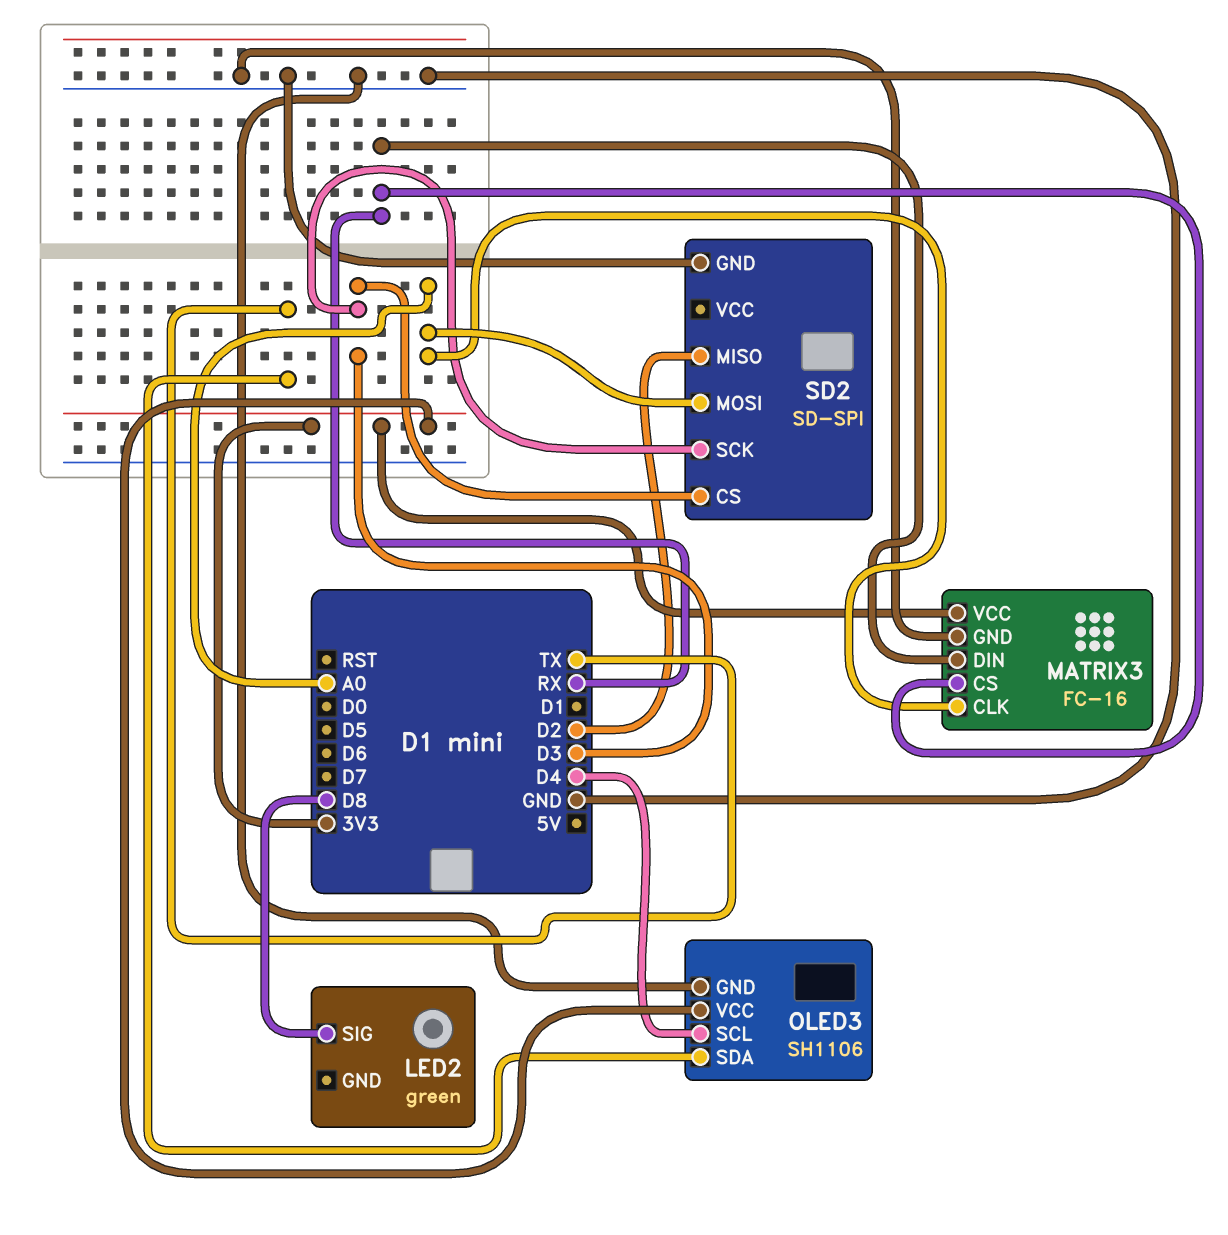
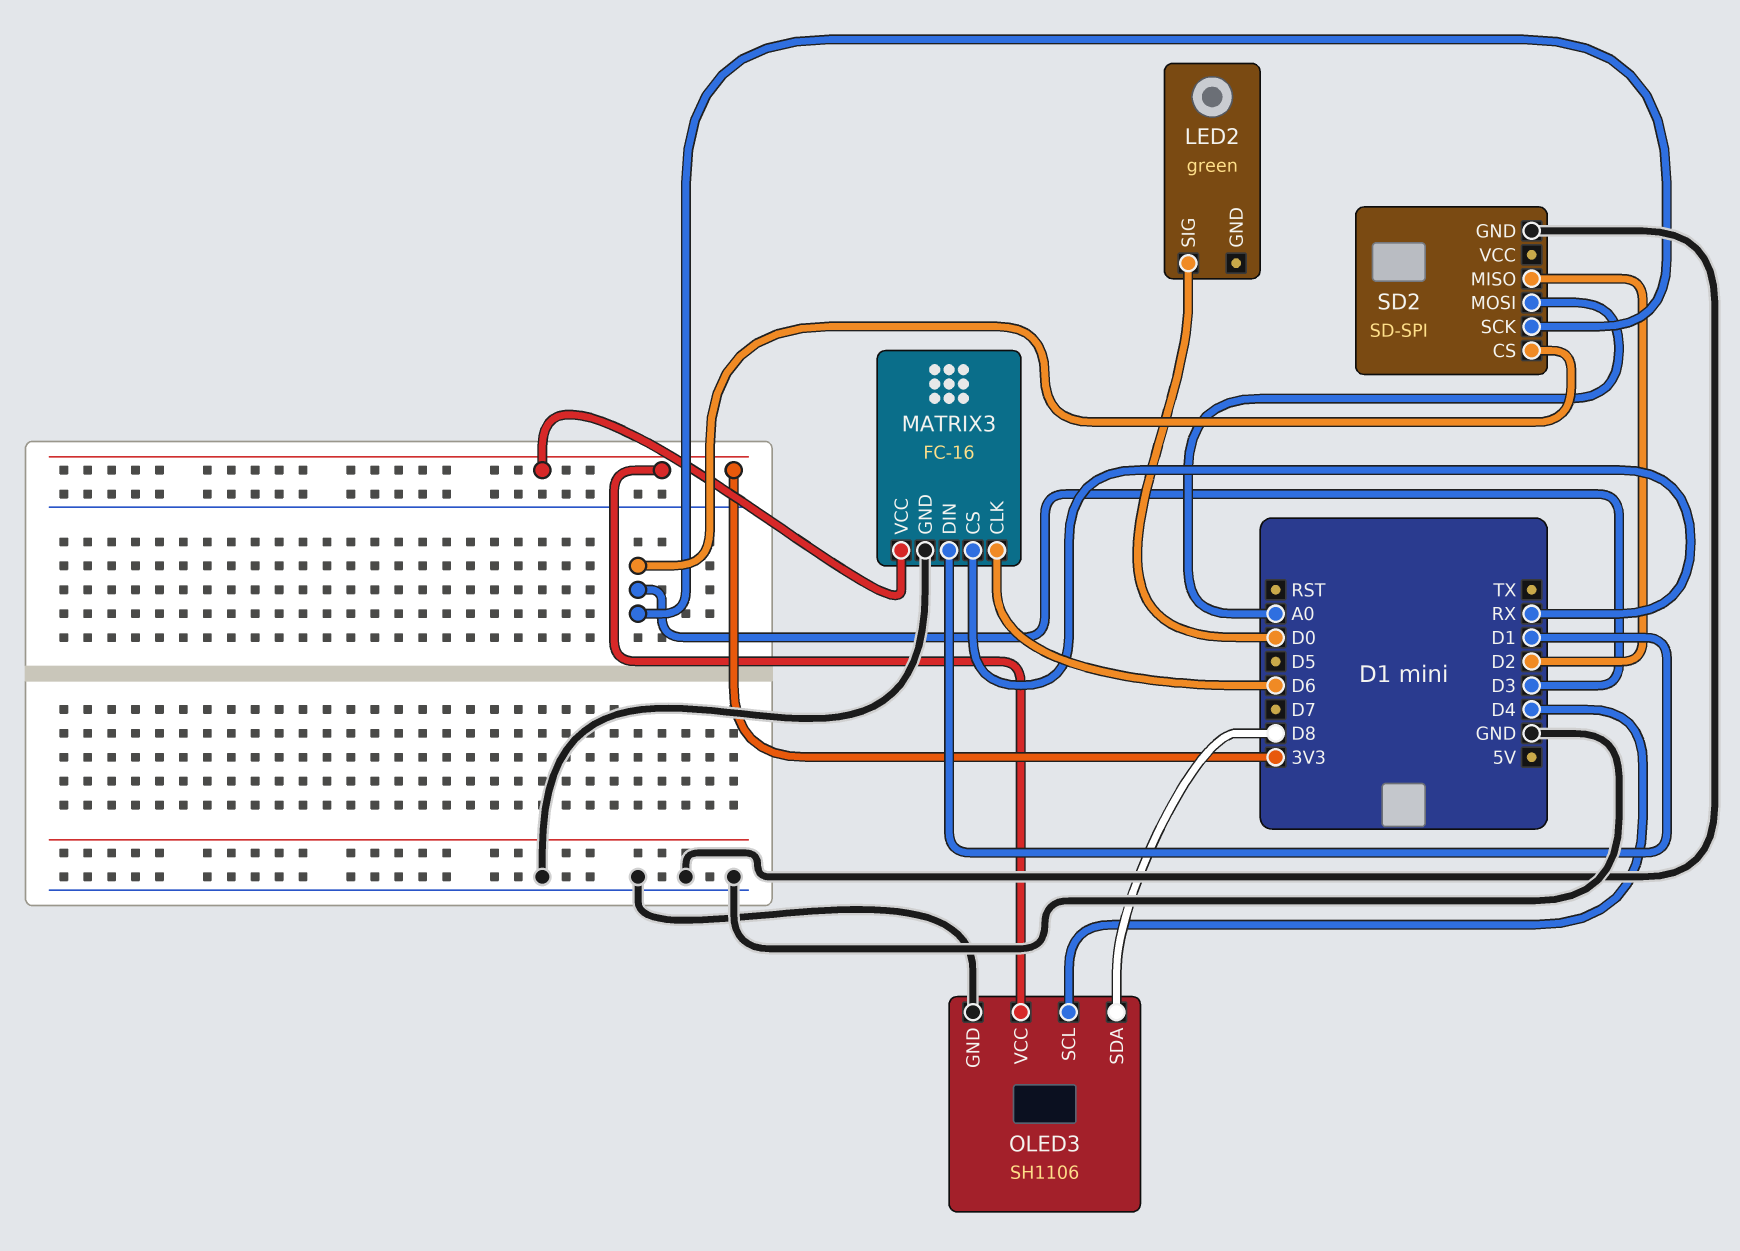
LED2 pin SIG: D8 -> D0
MATRIX3 pin CLK: A0 -> D6
MATRIX3 pin DIN: RX -> D1
OLED3 pin SDA: TX -> D8

